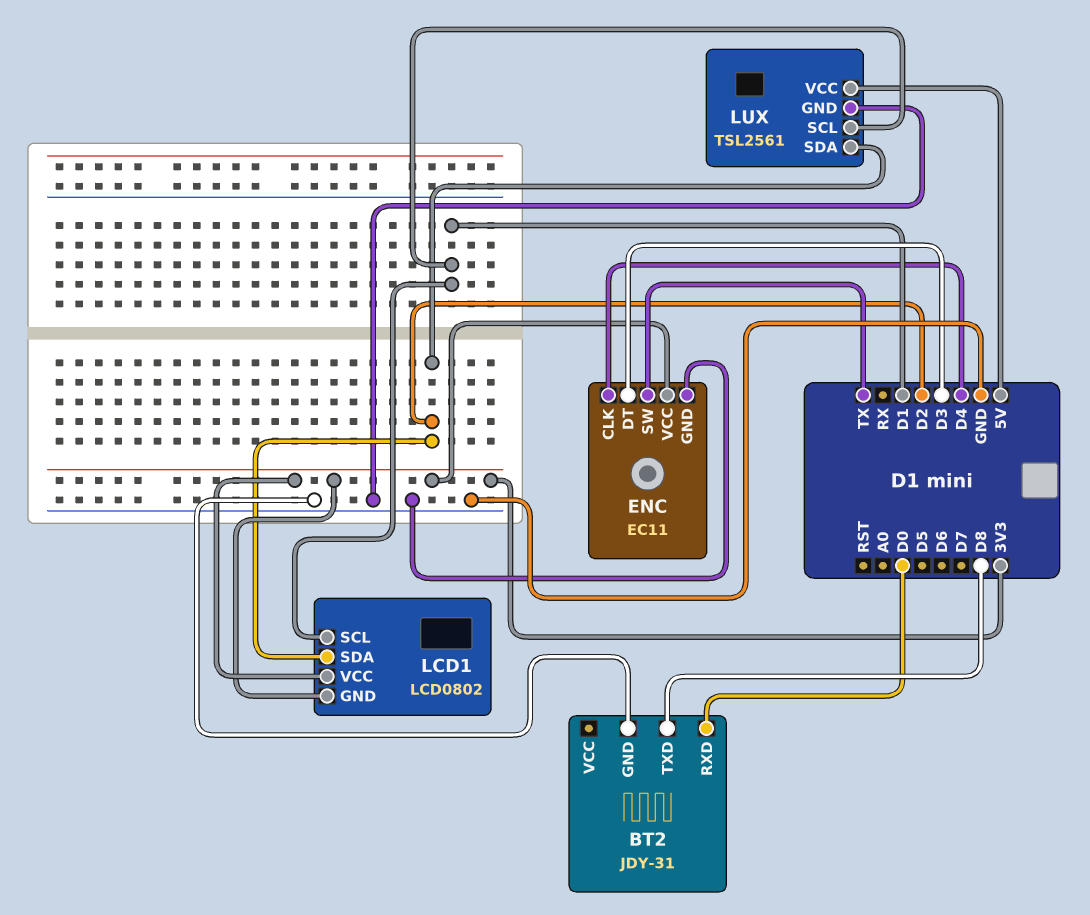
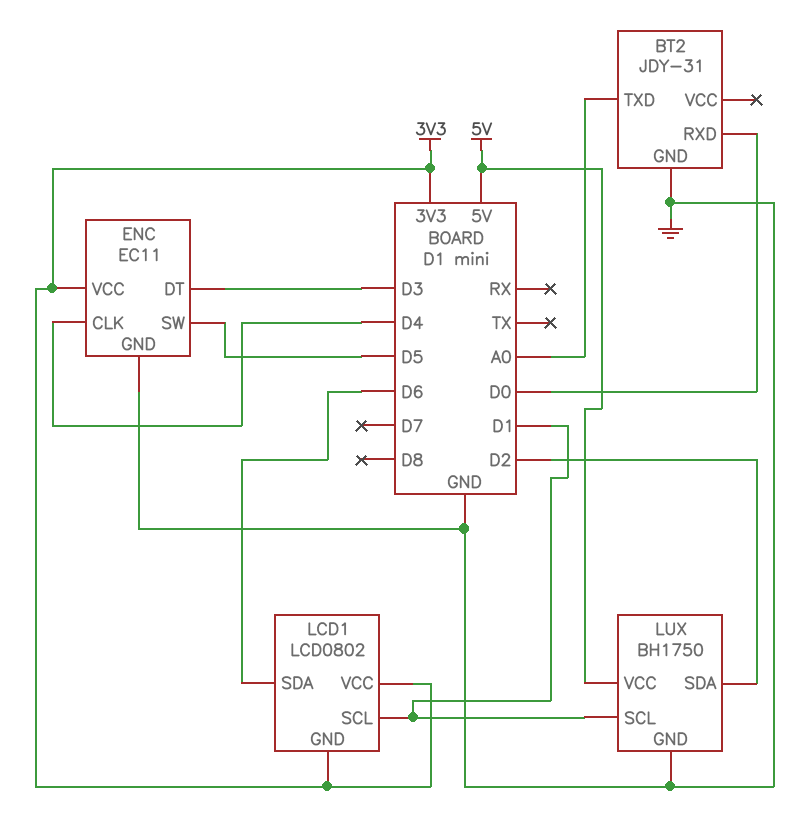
BT2 pin TXD: D8 -> A0
ENC pin SW: TX -> D5
LCD1 pin SDA: D2 -> D6
LUX: TSL2561 -> BH1750

